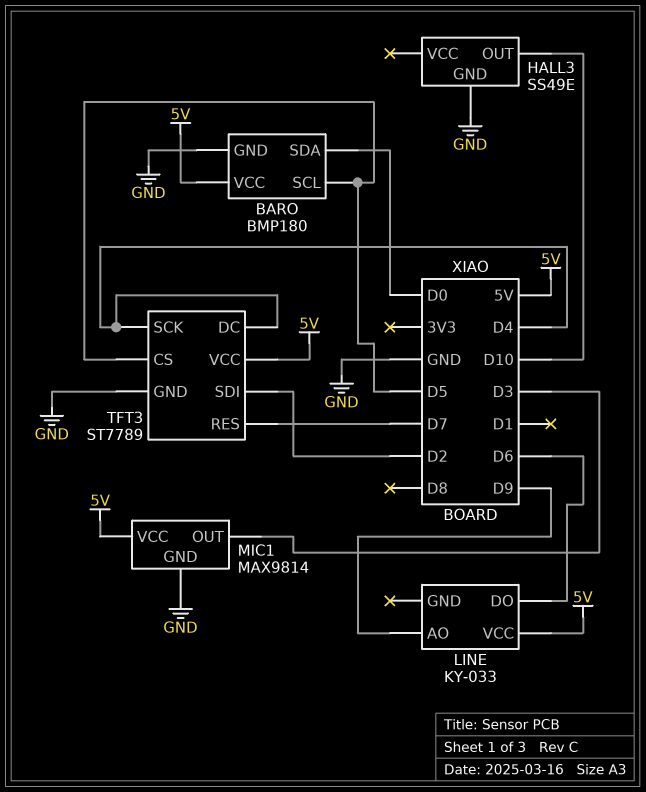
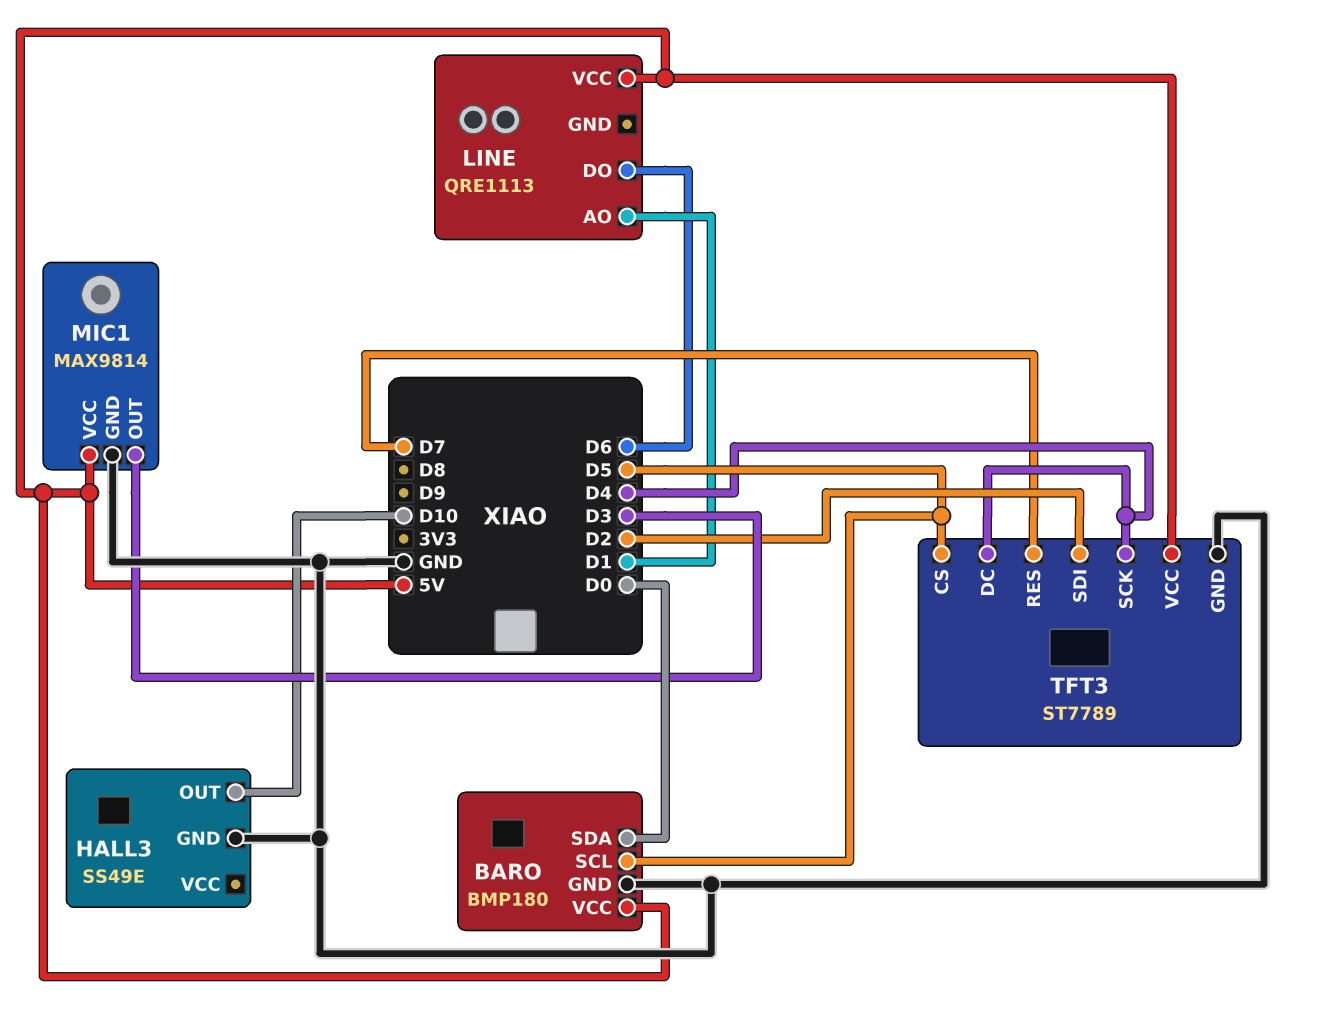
LINE: KY-033 -> QRE1113
LINE pin AO: D9 -> D1

